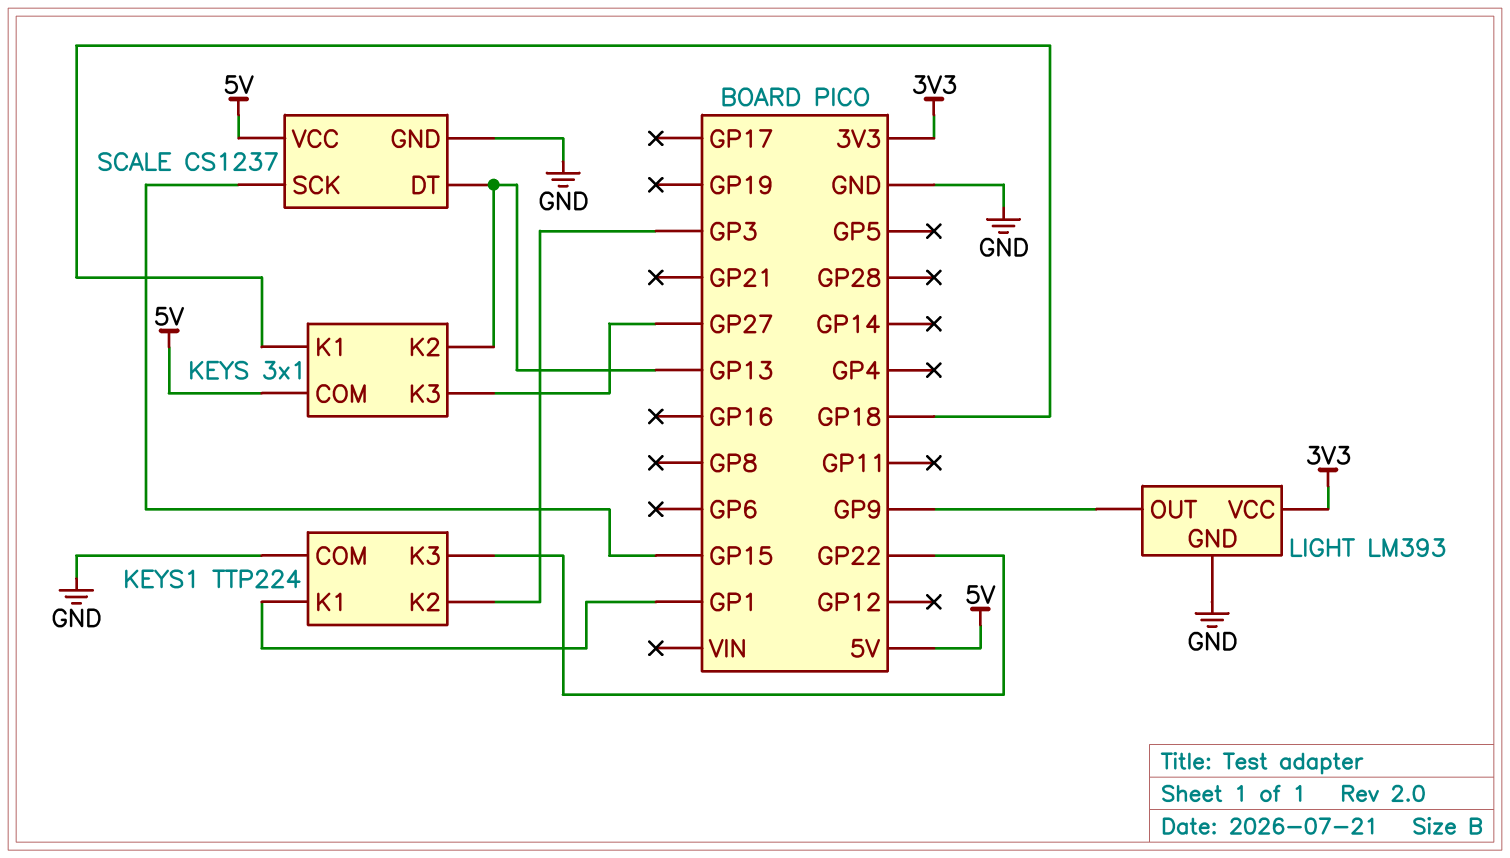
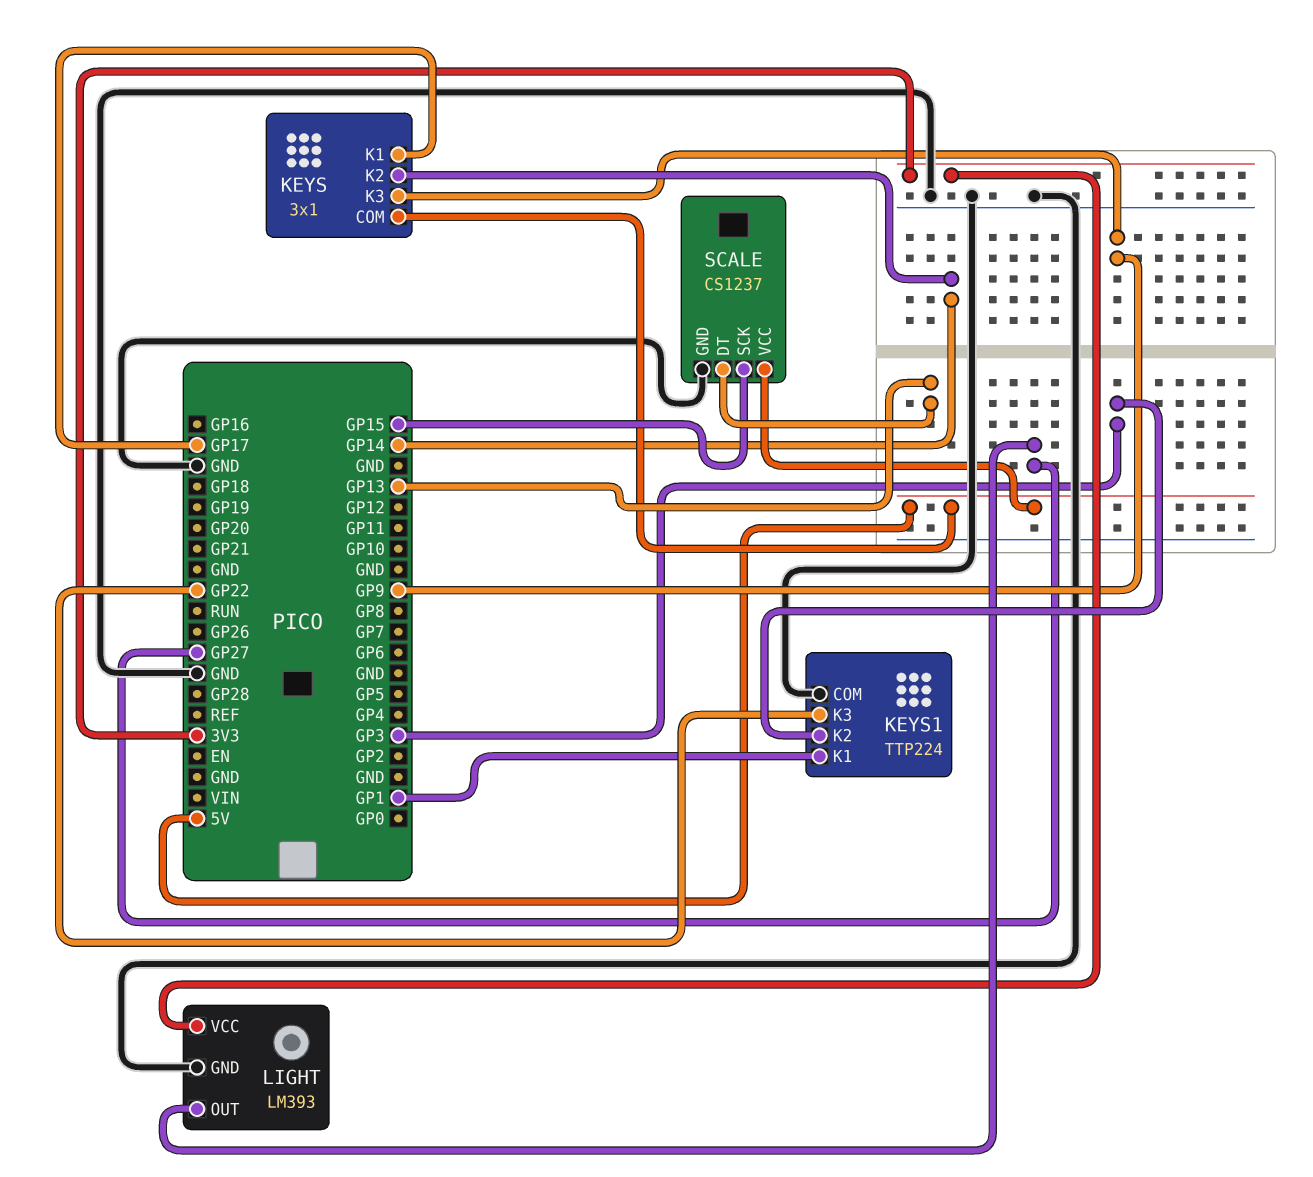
KEYS pin K1: GP18 -> GP17
KEYS pin K2: GP13 -> GP14
KEYS pin K3: GP27 -> GP9
LIGHT pin OUT: GP9 -> GP27

